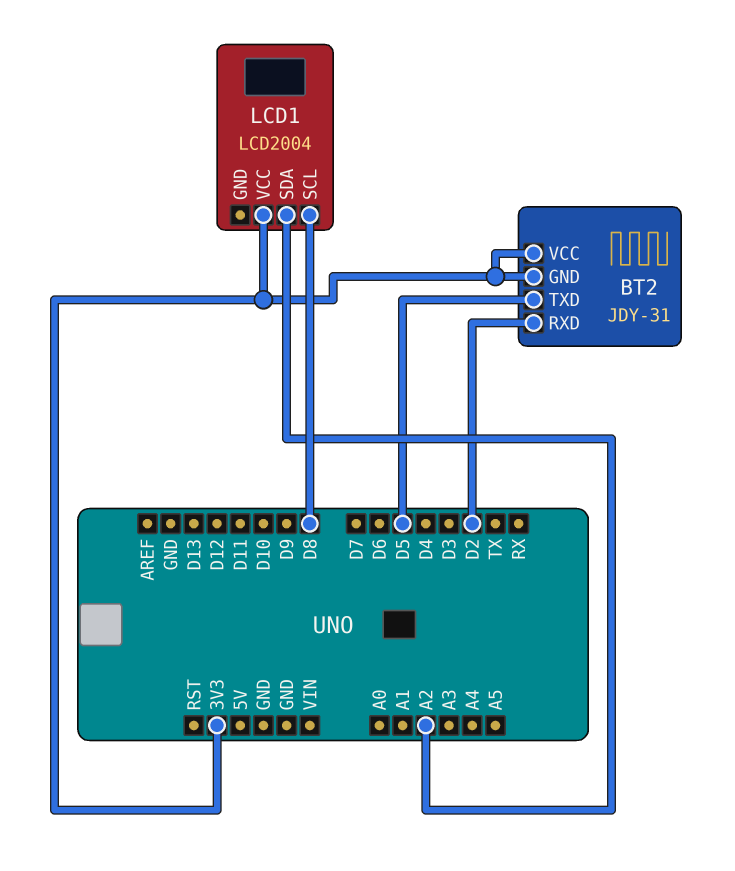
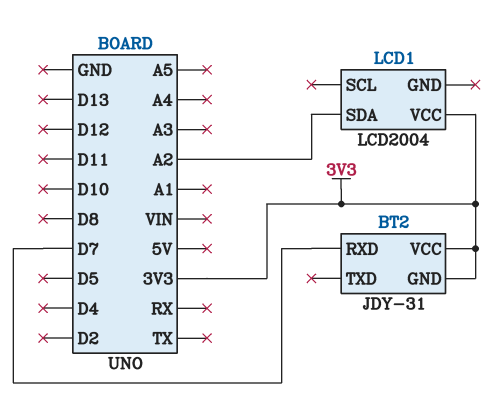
BT2 pin RXD: D2 -> D7
BT2 pin TXD: D5 -> none
LCD1 pin SCL: D8 -> none

